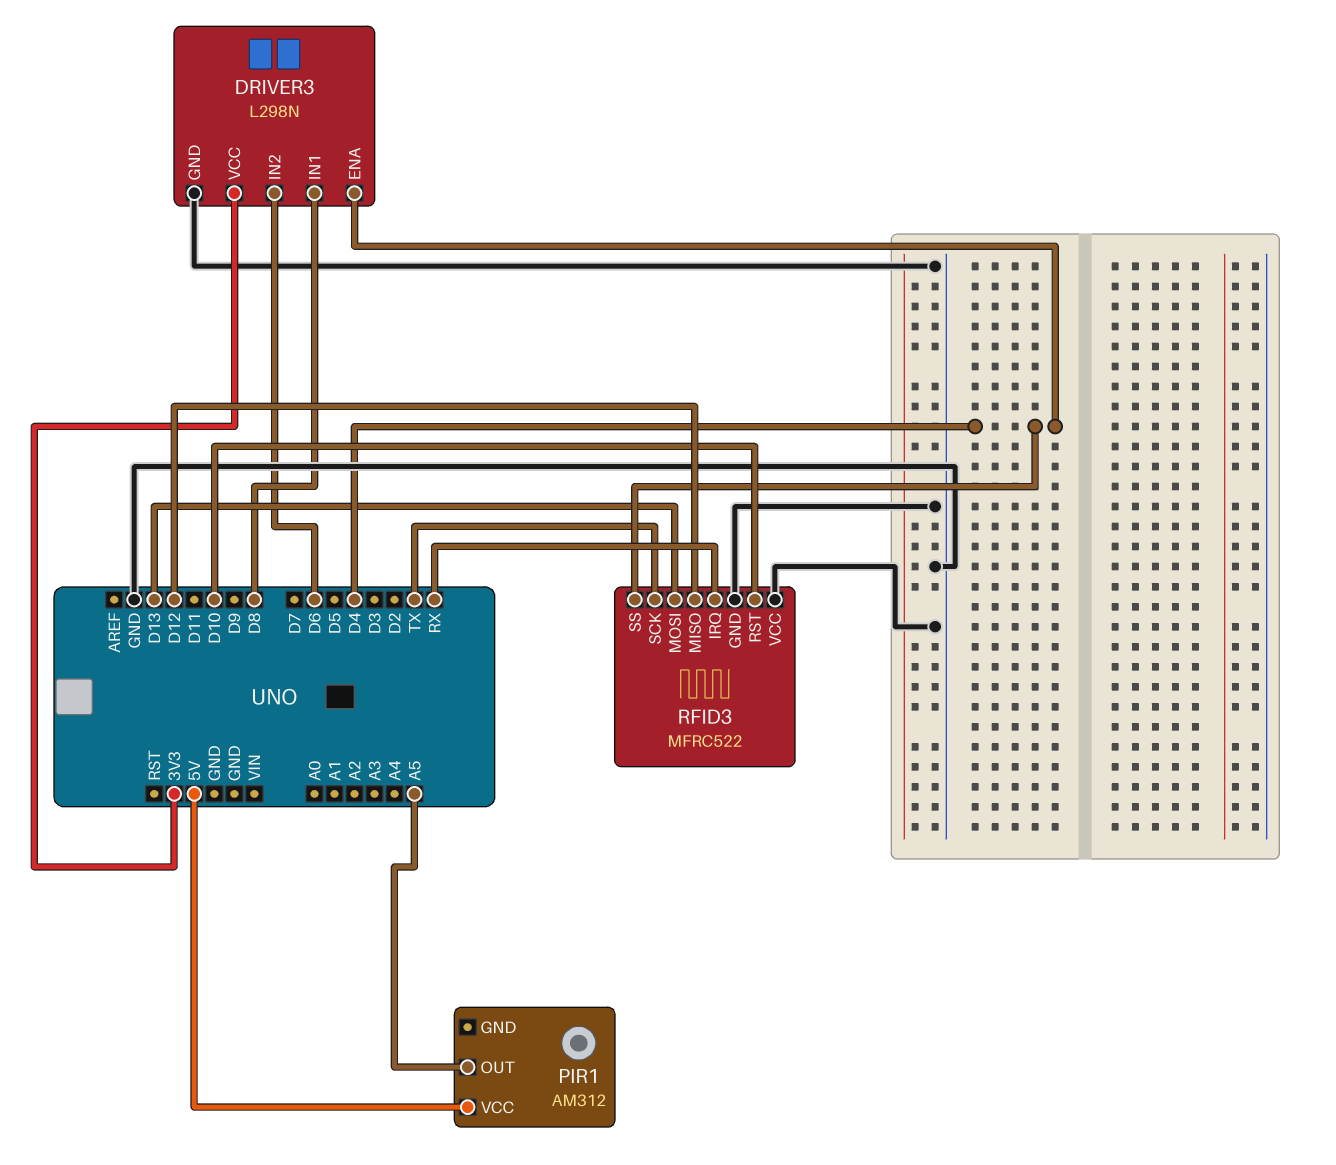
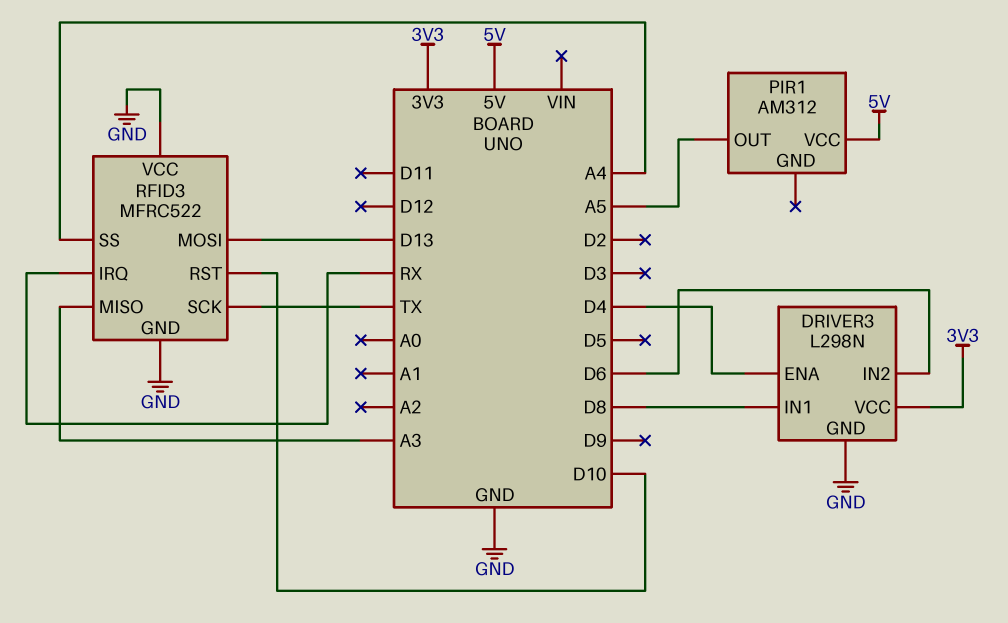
RFID3 pin MISO: D12 -> A3
RFID3 pin SS: D4 -> A4

